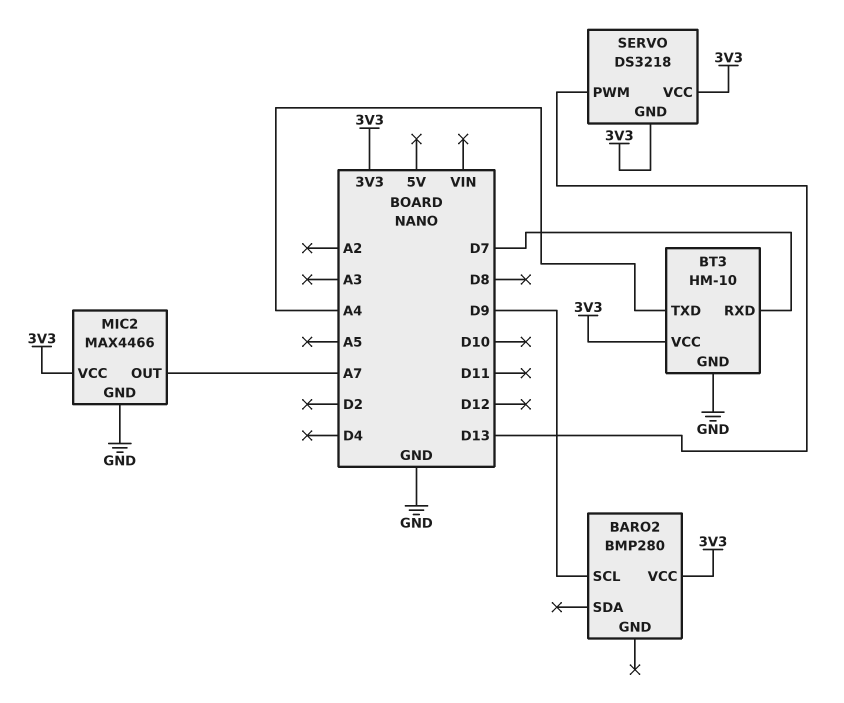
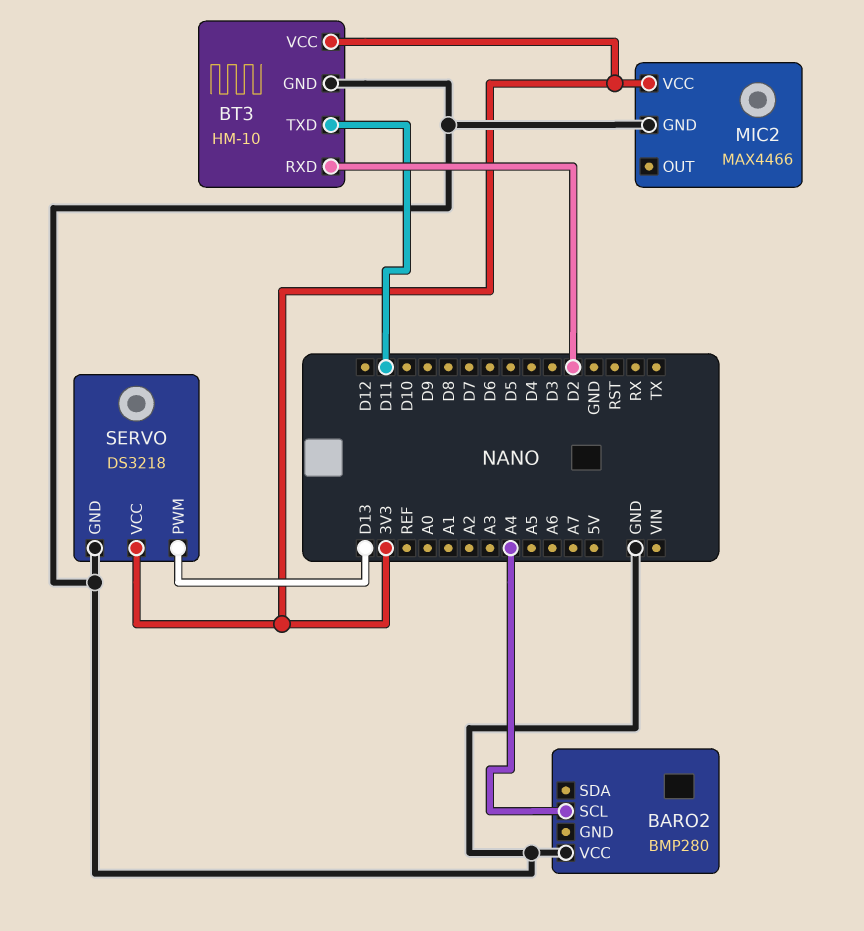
BARO2 pin SCL: D9 -> A4
BARO2 pin VCC: 3V3 -> GND
BT3 pin RXD: D7 -> D2
BT3 pin TXD: A4 -> D11
MIC2 pin OUT: A7 -> none
SERVO pin GND: 3V3 -> GND

